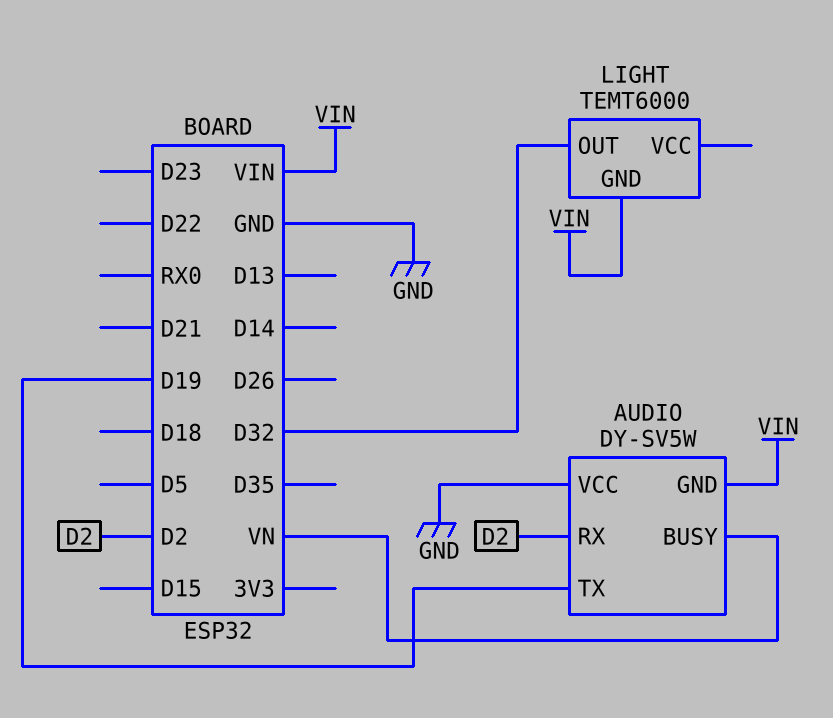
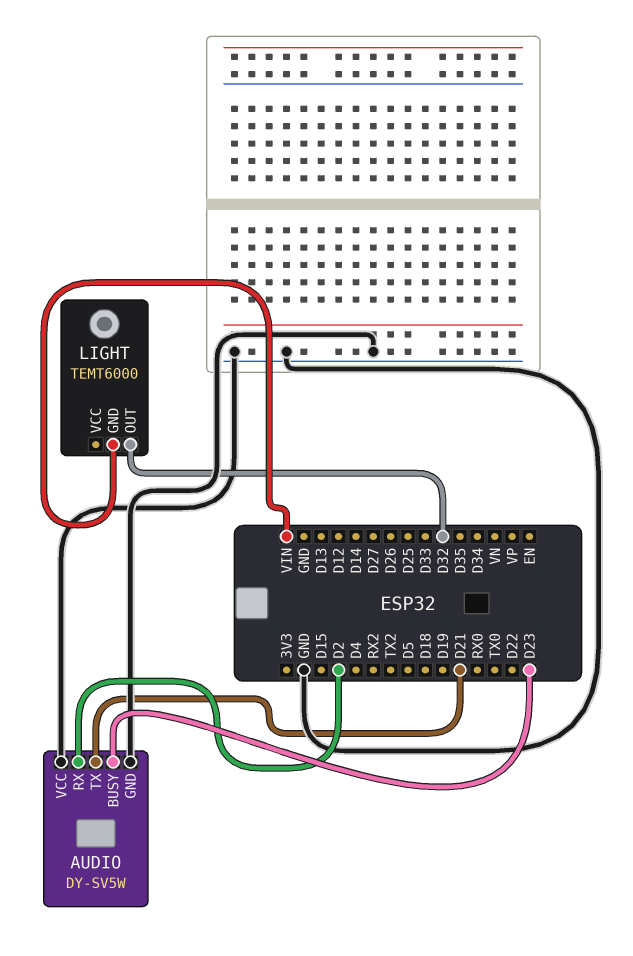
AUDIO pin BUSY: VN -> D23
AUDIO pin GND: VIN -> GND
AUDIO pin TX: D19 -> D21

